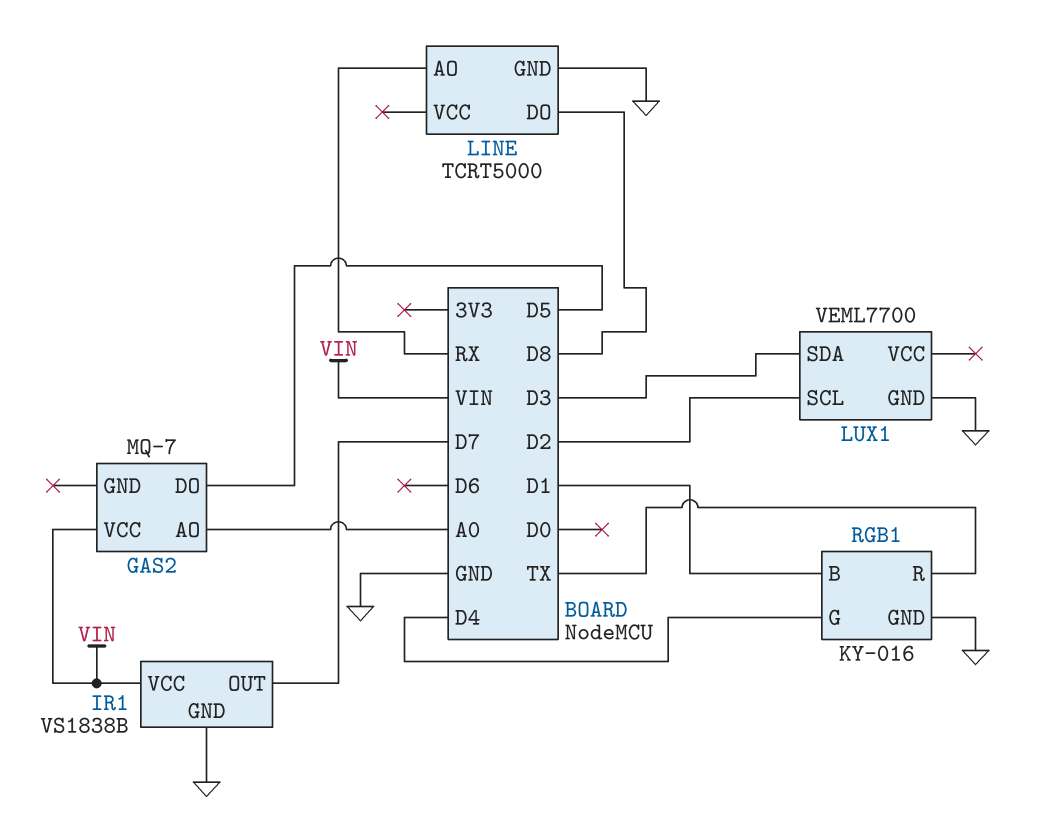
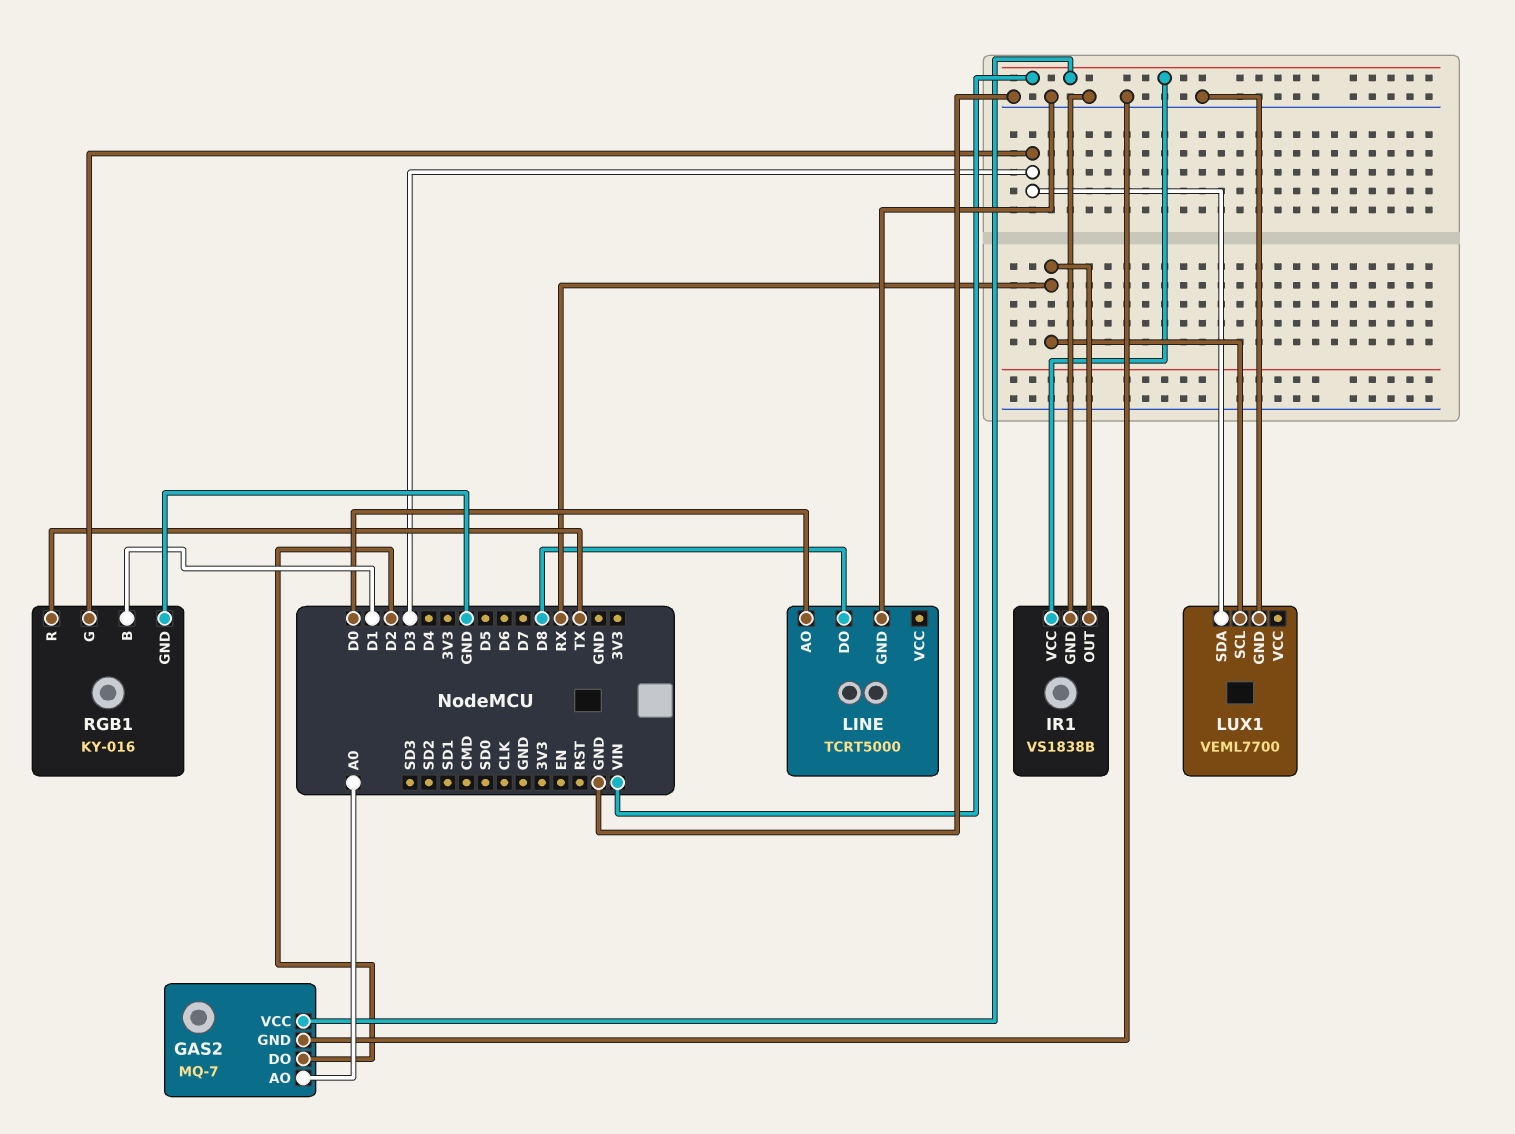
GAS2 pin DO: D5 -> D2
GAS2 pin GND: none -> GND
IR1 pin OUT: D7 -> RX
LINE pin AO: RX -> D0
LUX1 pin SCL: D2 -> RX
RGB1 pin G: D4 -> D3

